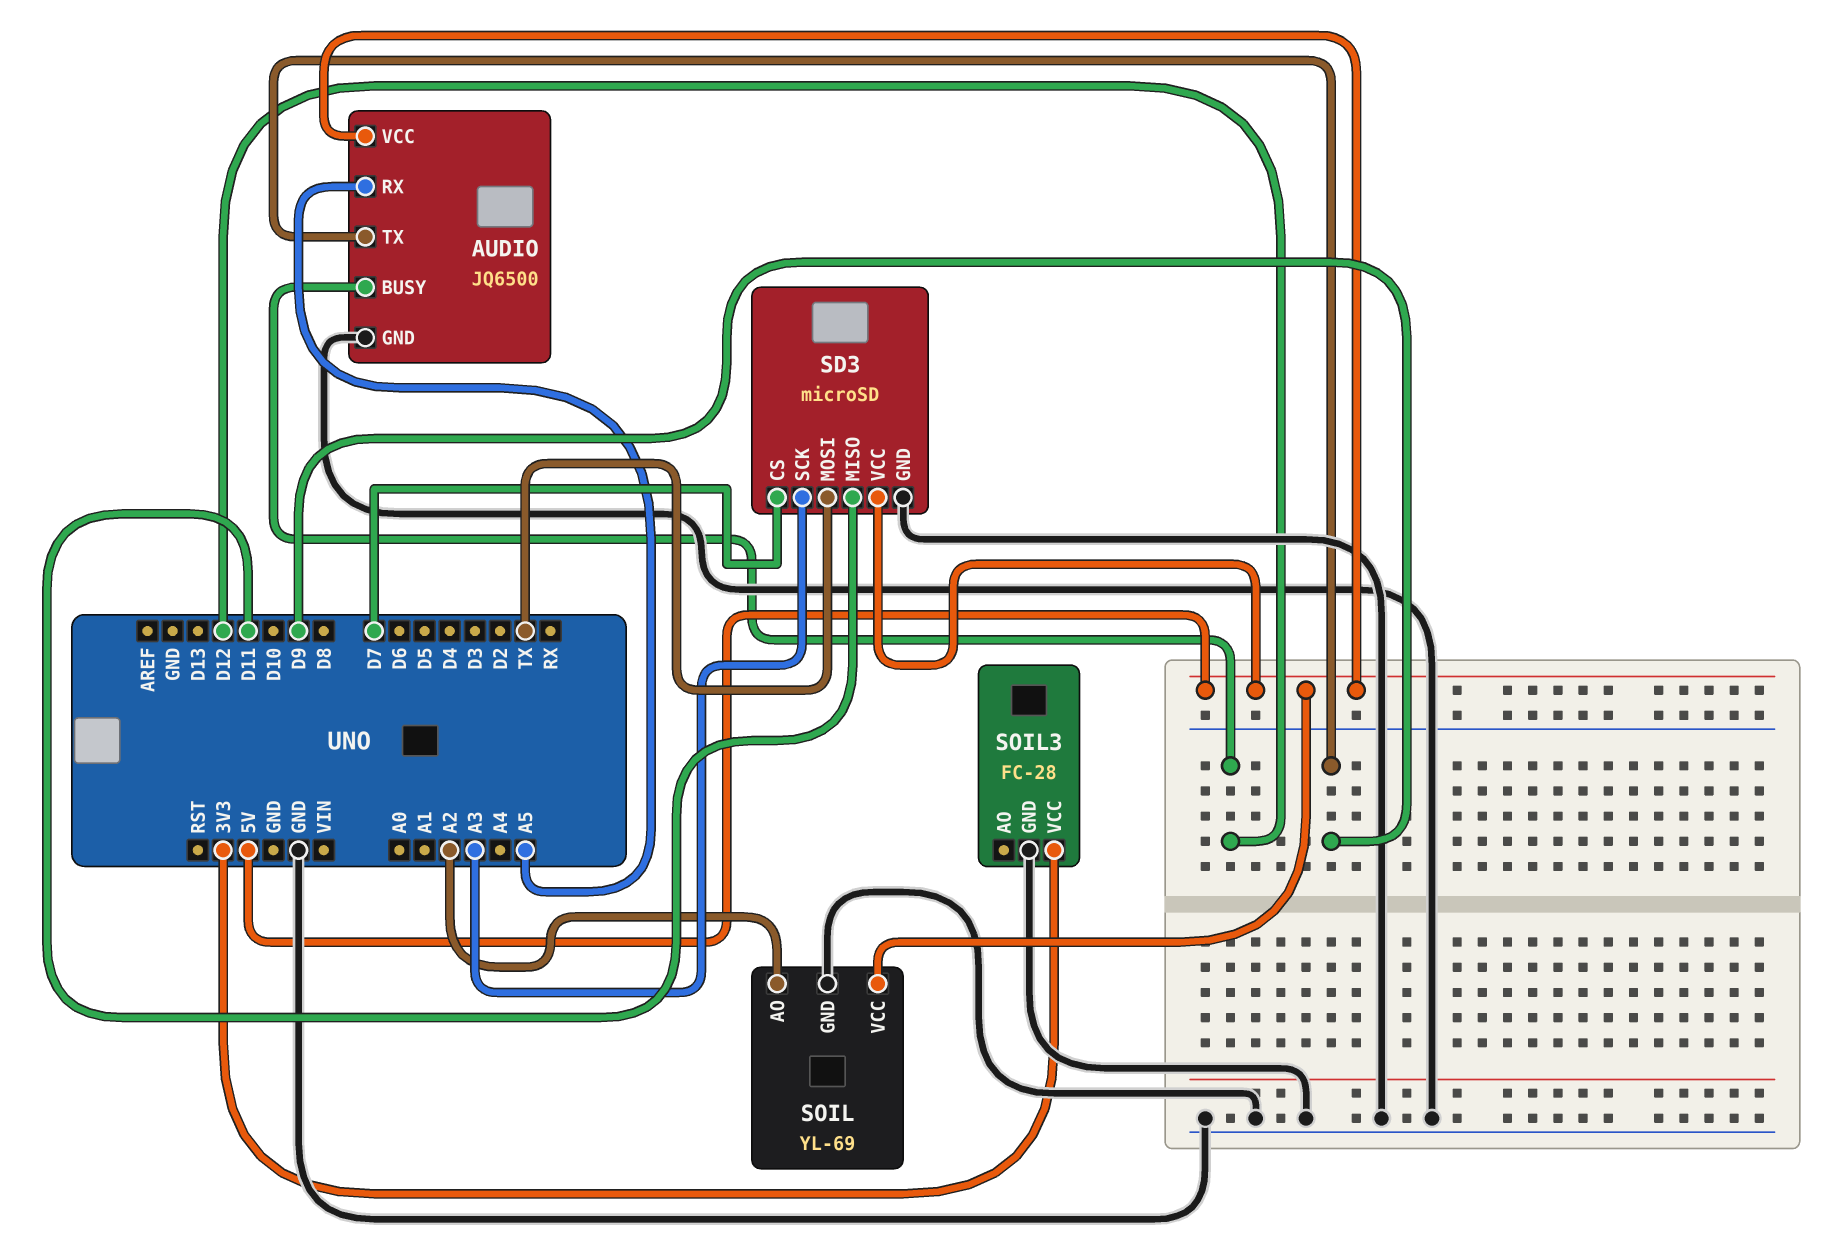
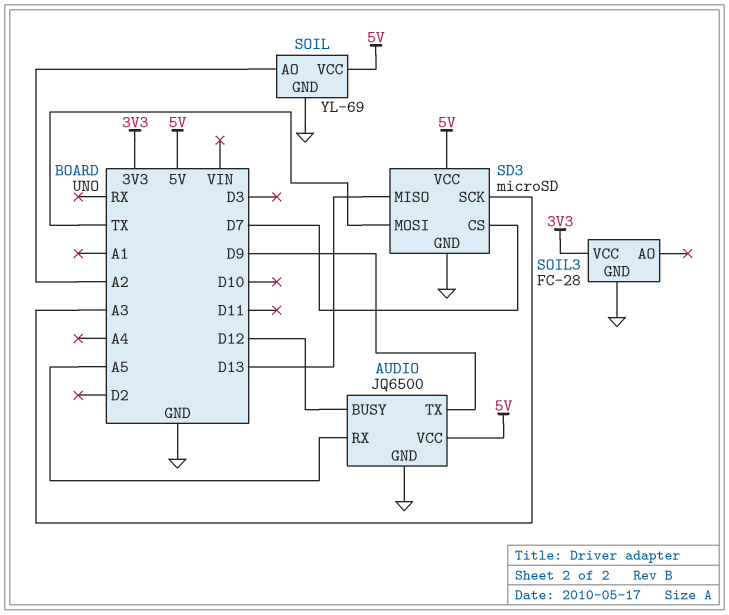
SD3 pin MISO: D11 -> D13

